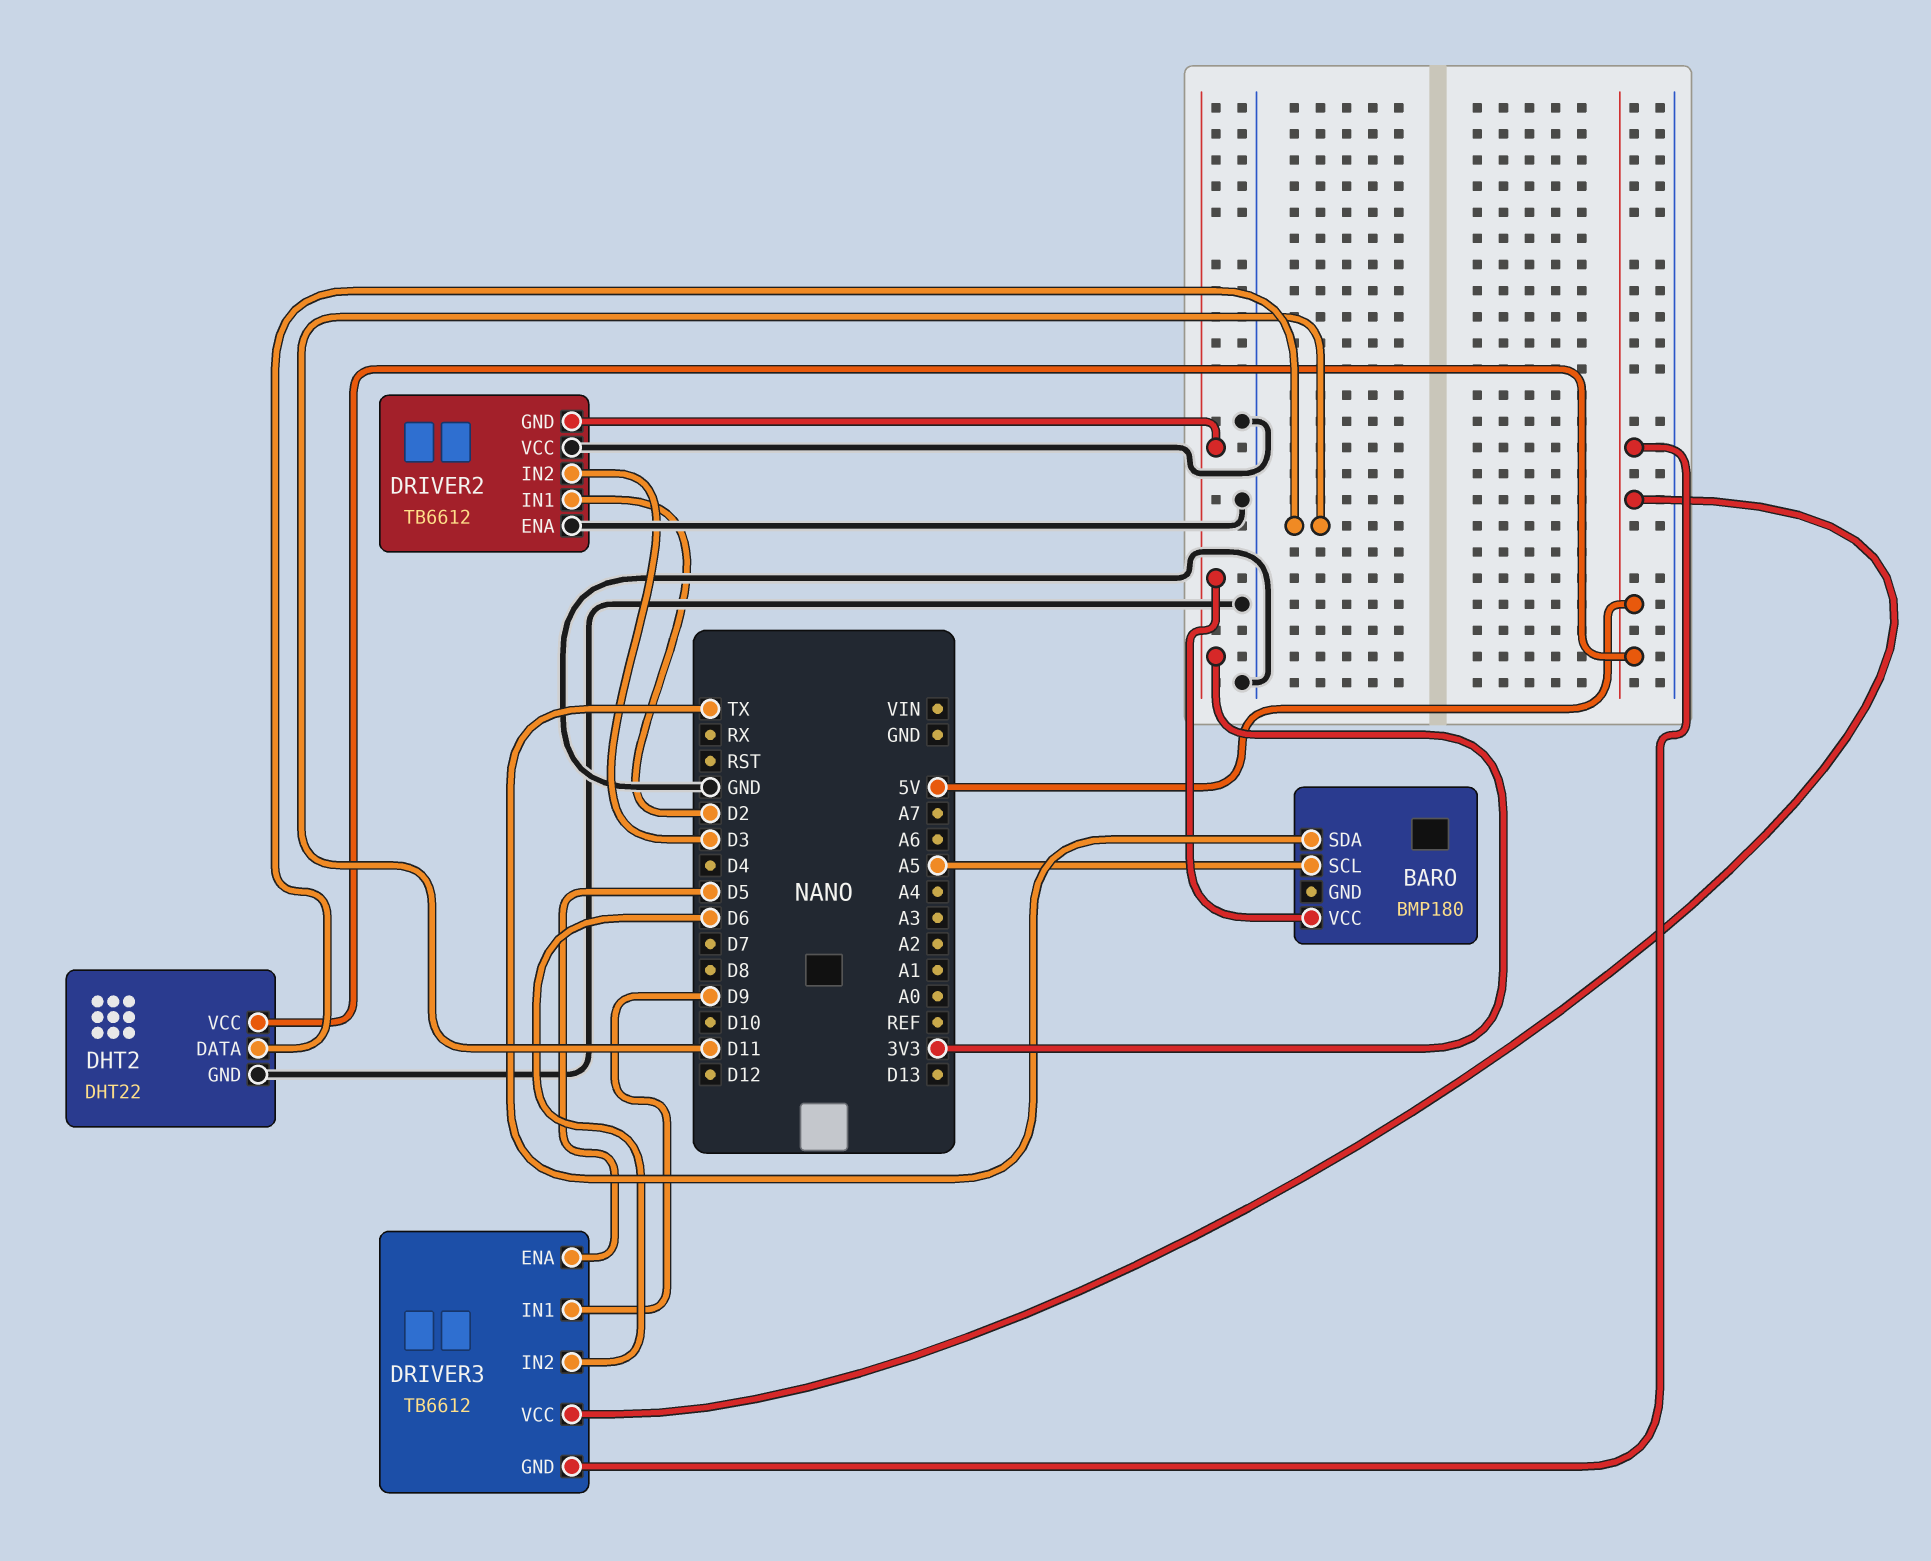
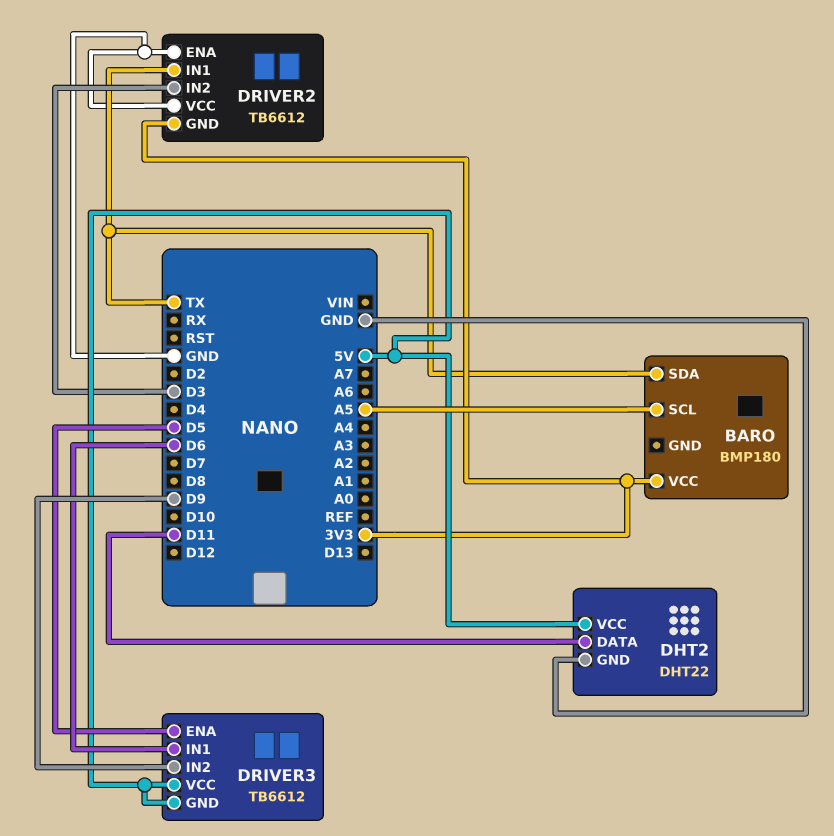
DRIVER2 pin IN1: D2 -> TX
DRIVER3 pin IN1: D9 -> D6
DRIVER3 pin IN2: D6 -> D9

